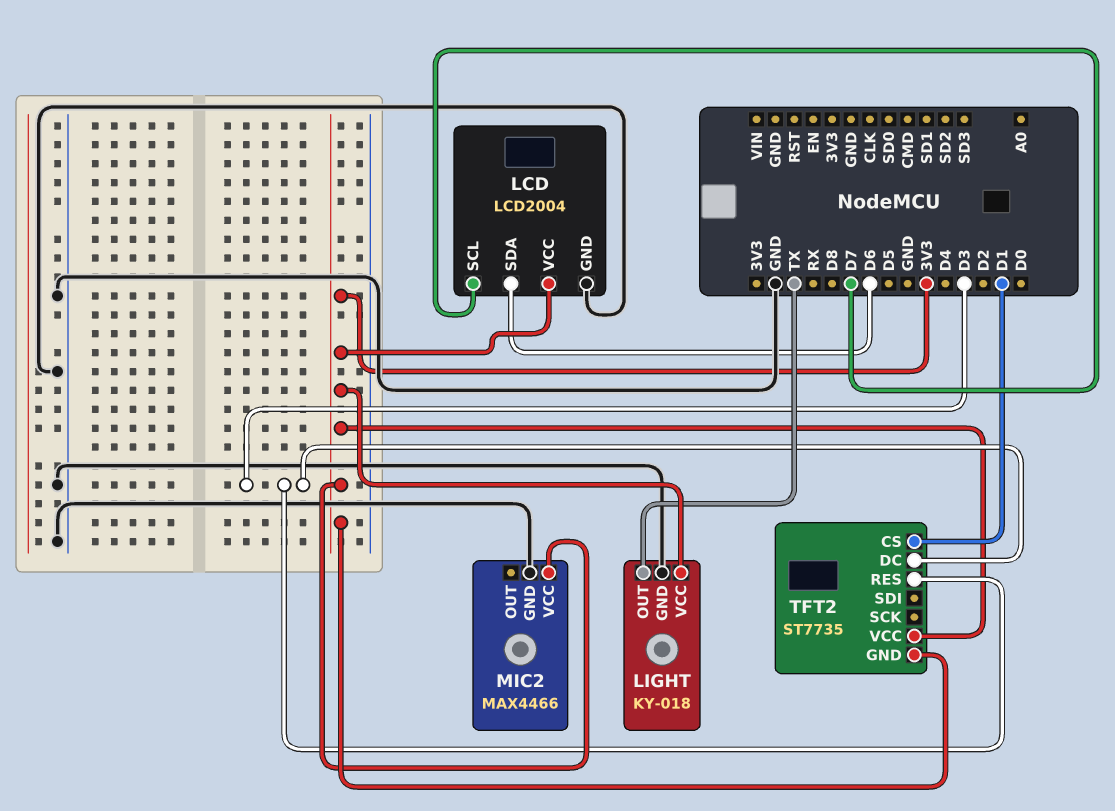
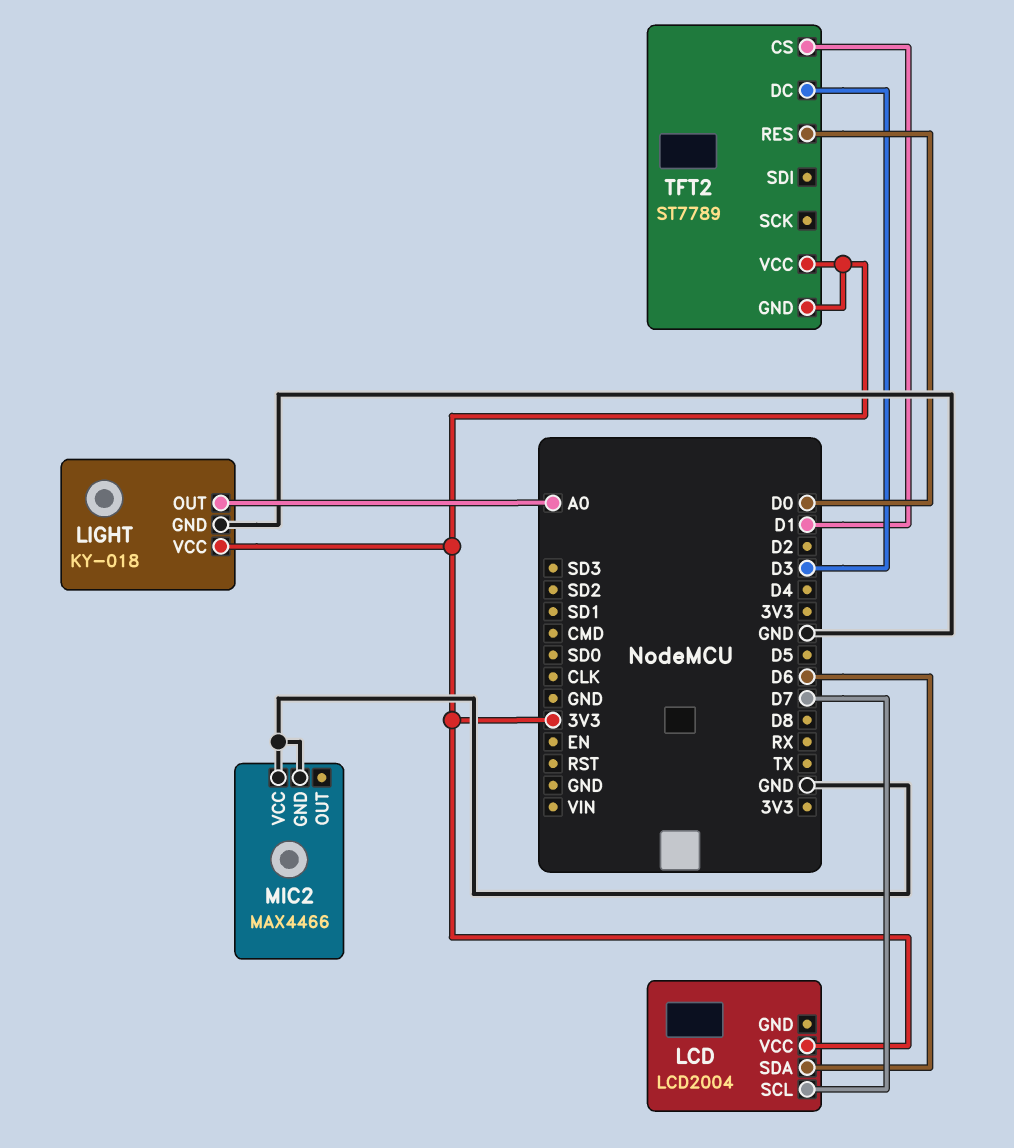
LCD pin GND: GND -> none
LIGHT pin OUT: TX -> A0
MIC2 pin VCC: 3V3 -> GND
TFT2: ST7735 -> ST7789
TFT2 pin RES: D3 -> D0

